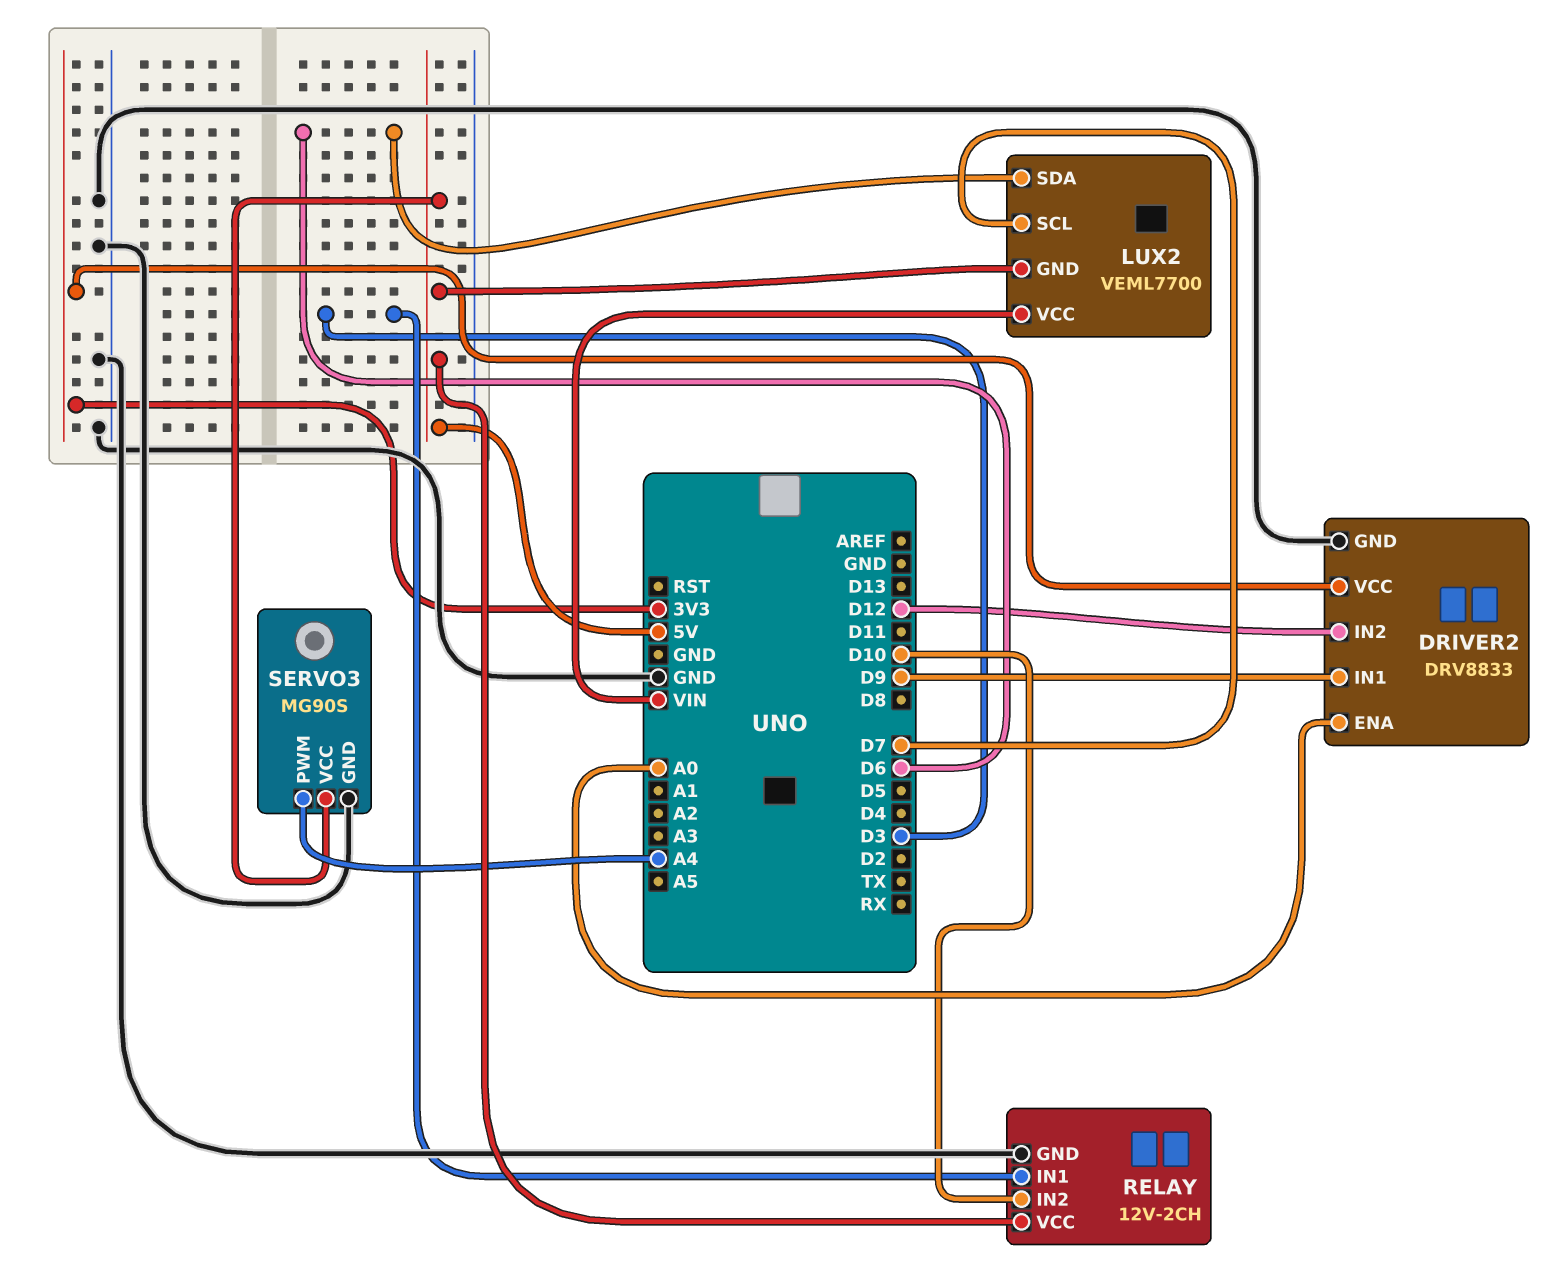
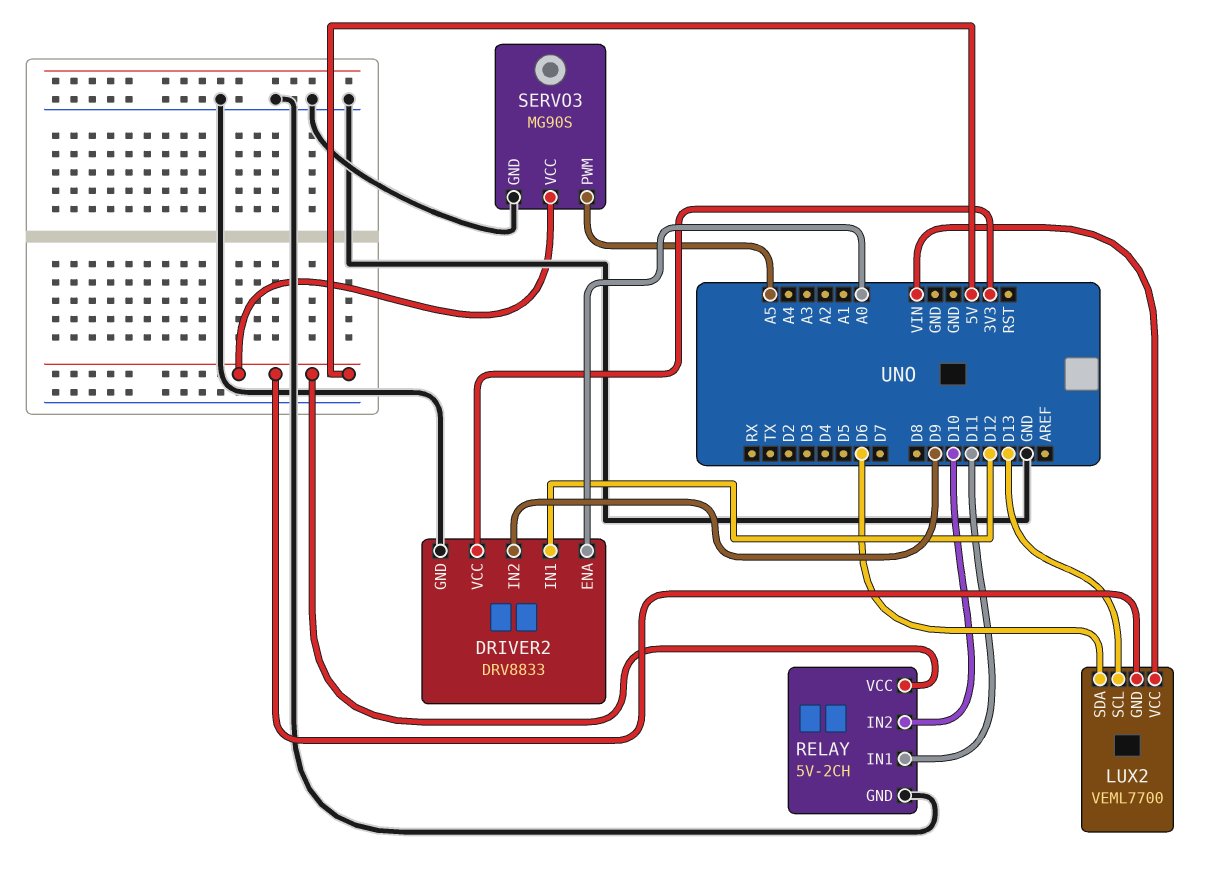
DRIVER2 pin IN1: D9 -> D12
DRIVER2 pin IN2: D12 -> D9
LUX2 pin SCL: D7 -> D13
RELAY: 12V-2CH -> 5V-2CH
RELAY pin IN1: D3 -> D11
SERVO3 pin PWM: A4 -> A5

